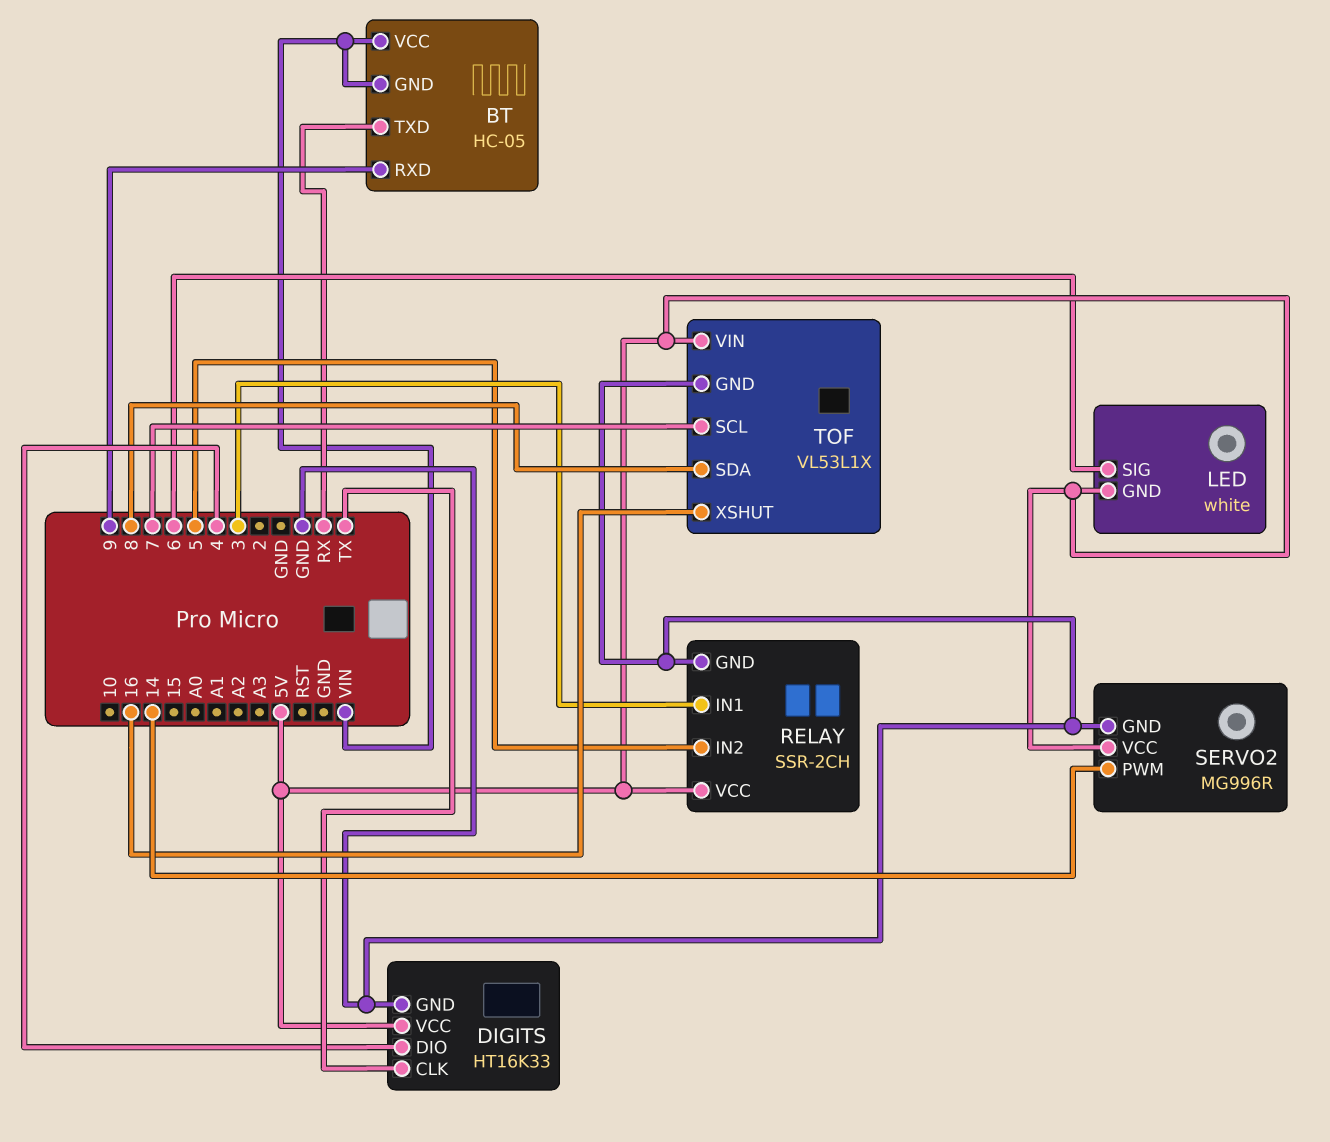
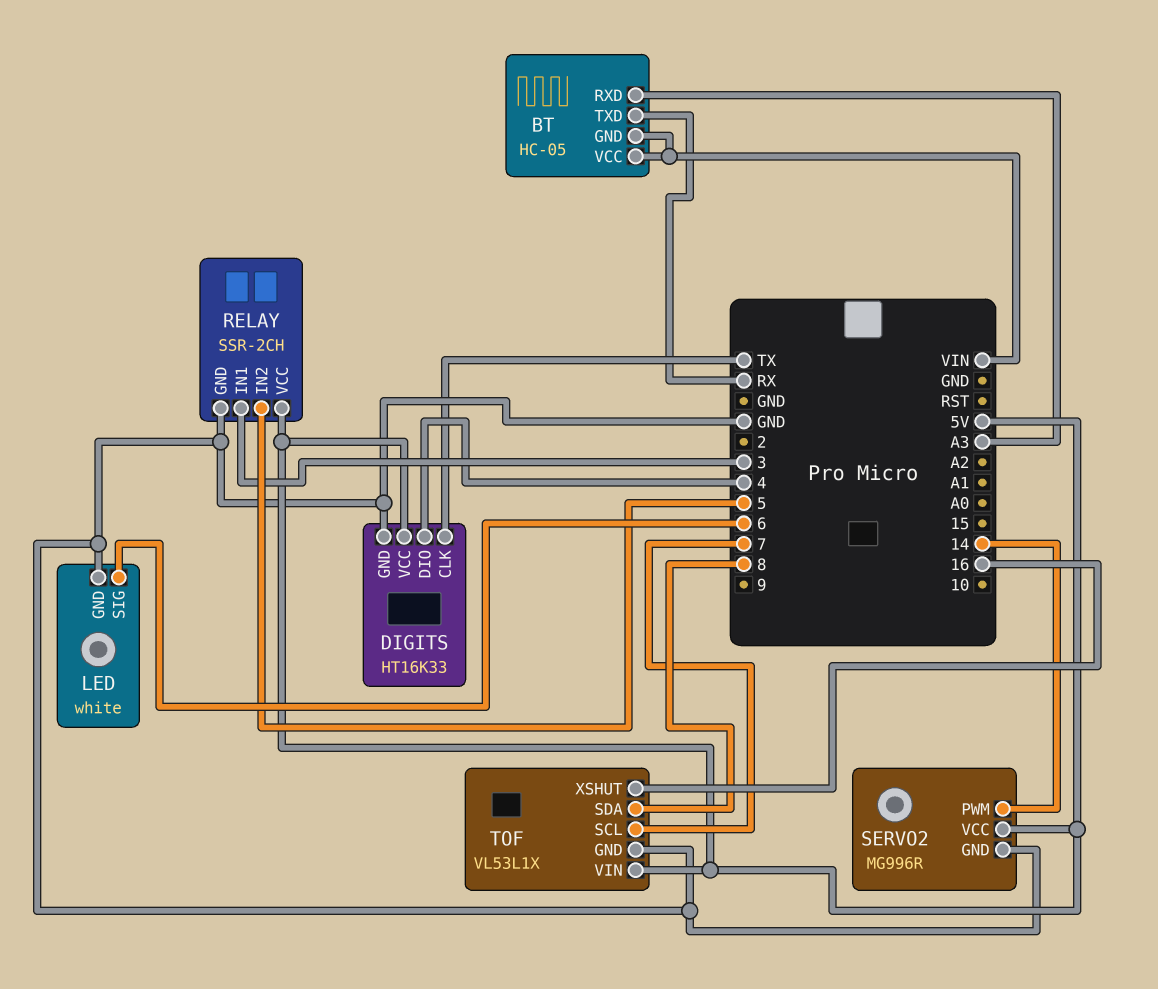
BT pin RXD: 9 -> A3
LED pin GND: 5V -> GND

